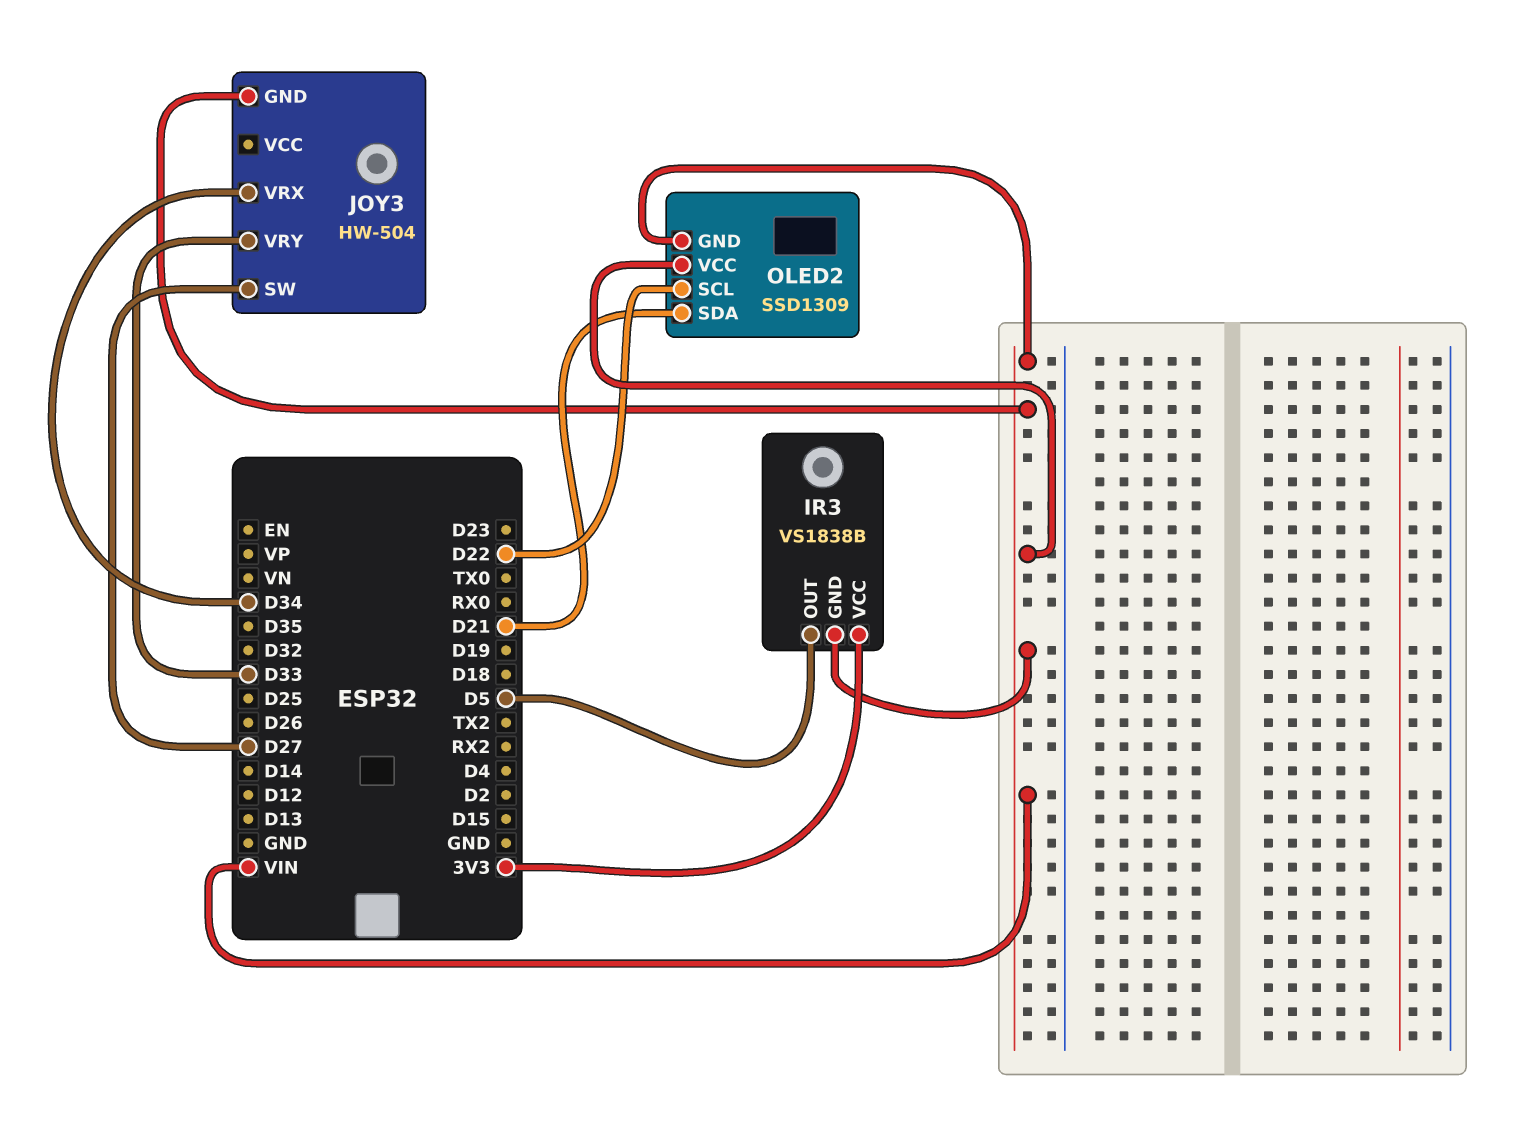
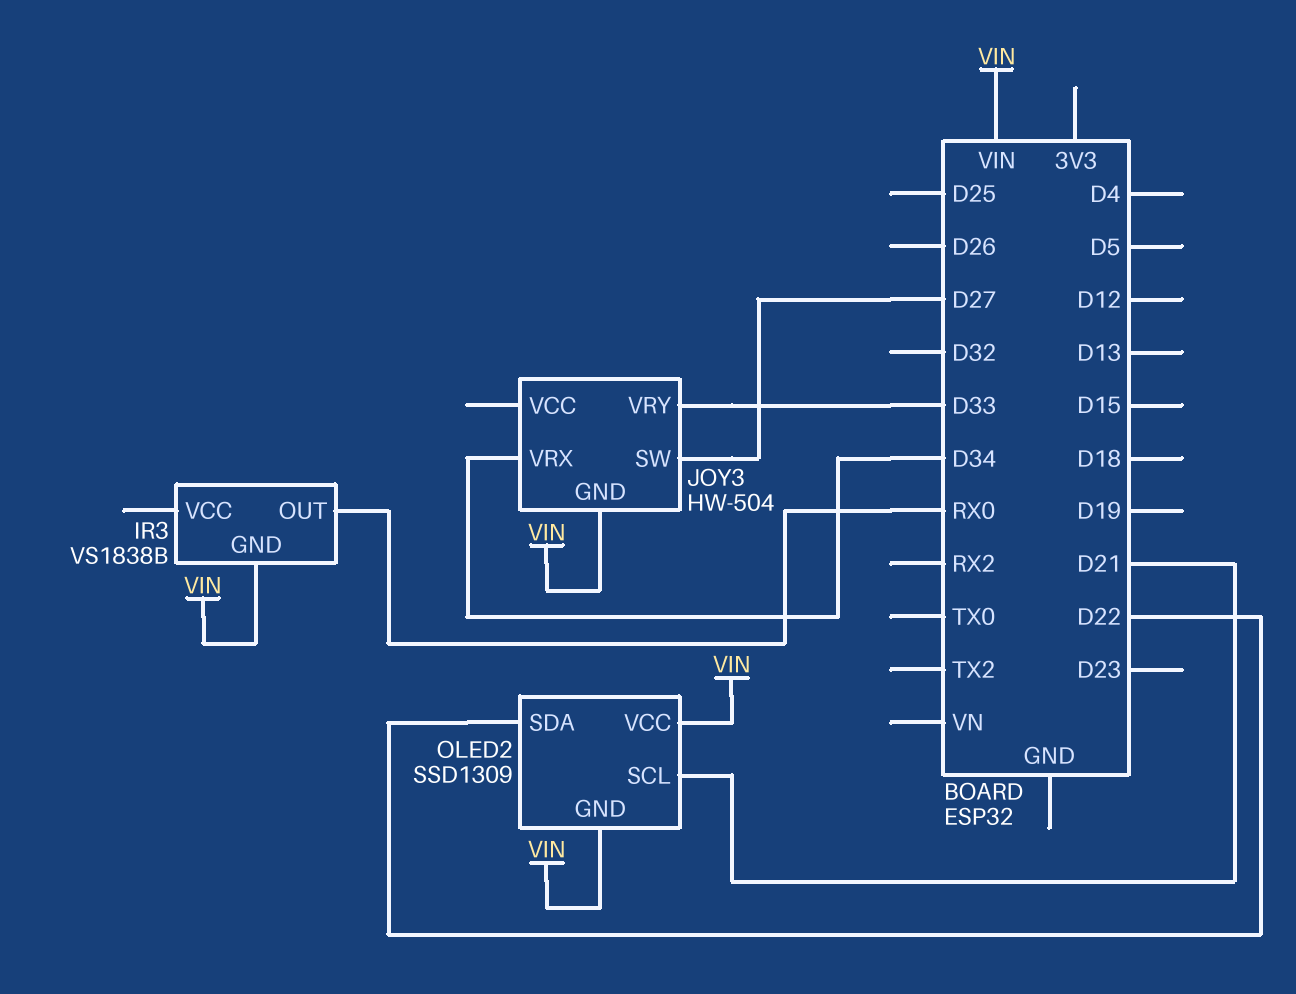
IR3 pin OUT: D5 -> RX0
IR3 pin VCC: 3V3 -> none
OLED2 pin SCL: D22 -> D21
OLED2 pin SDA: D21 -> D22

